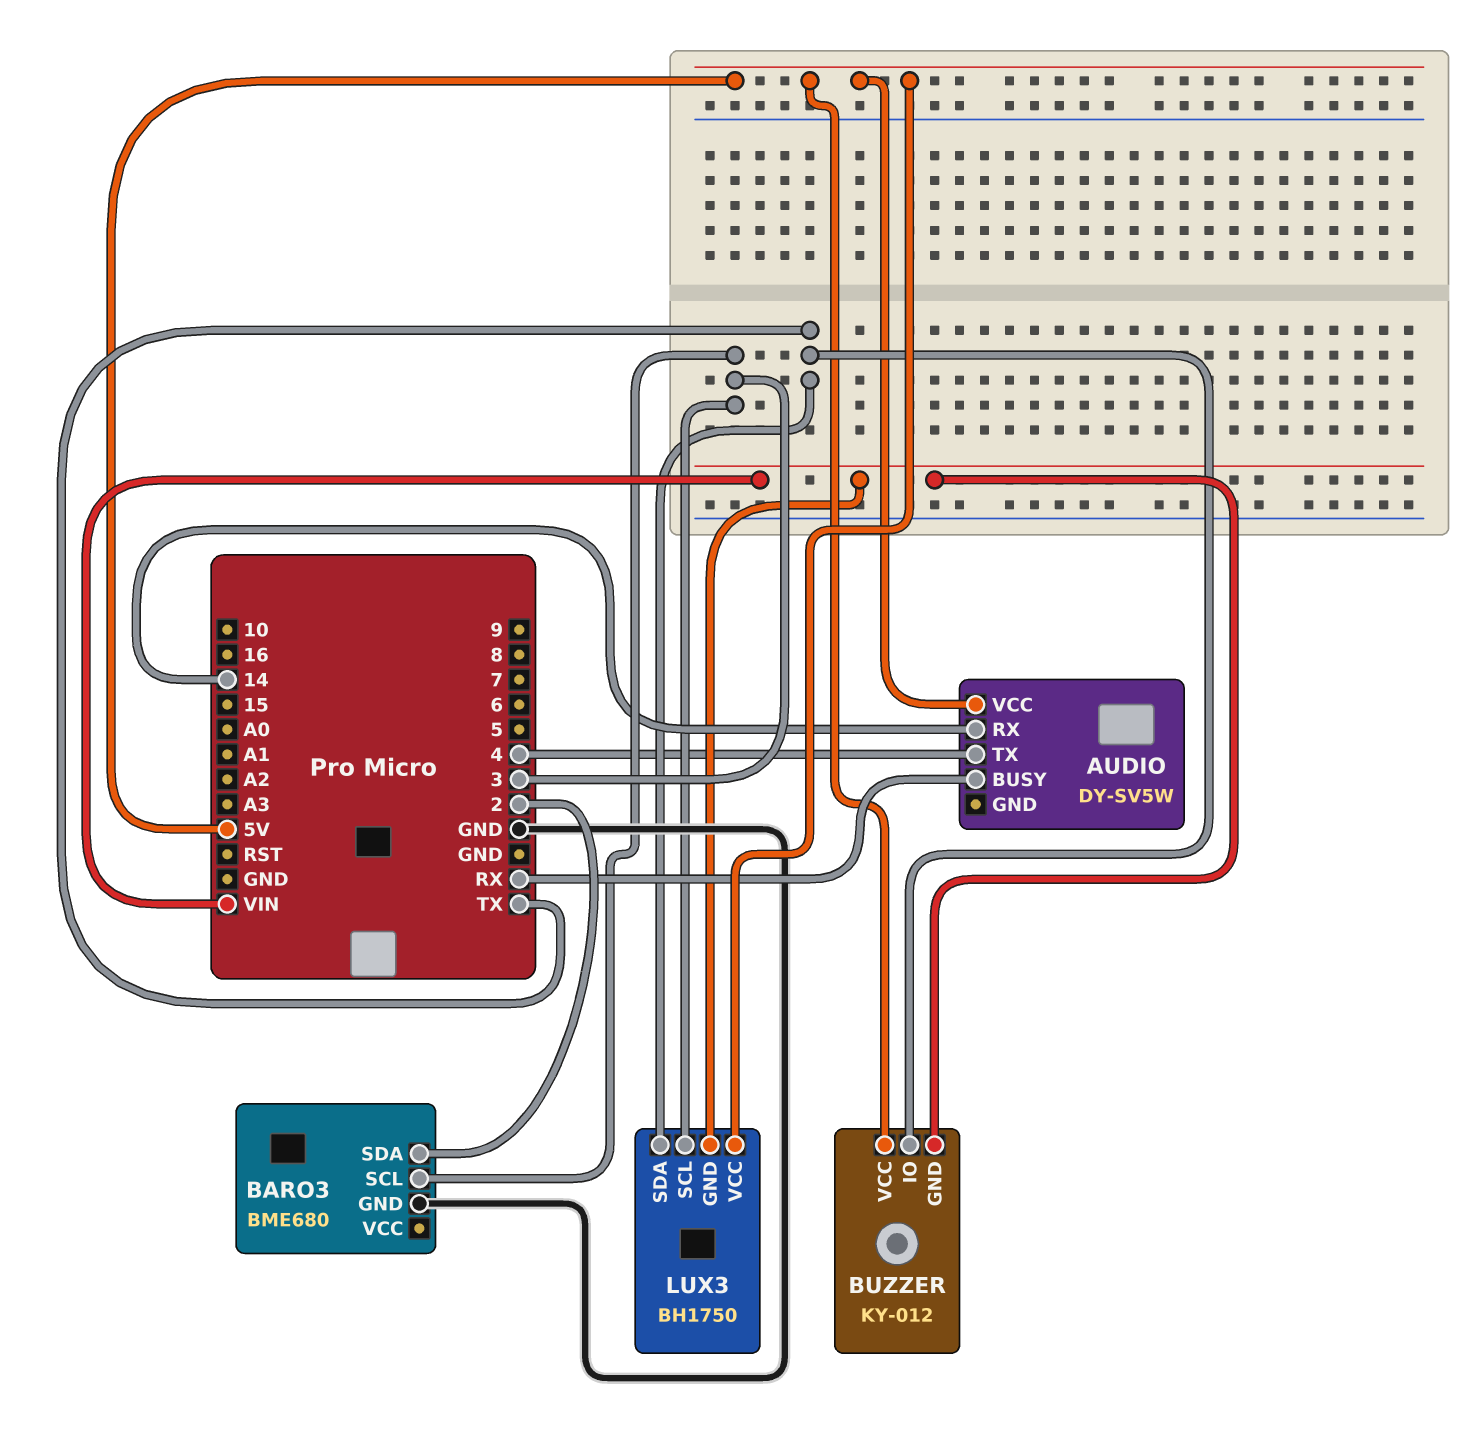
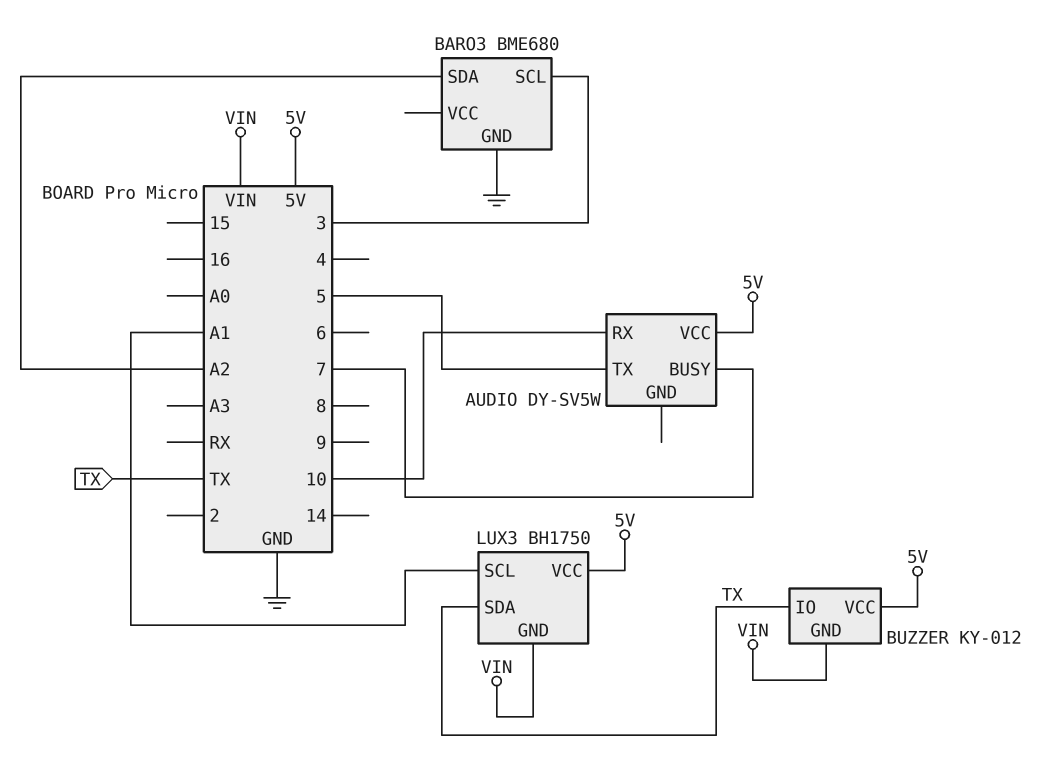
AUDIO pin BUSY: RX -> 7
AUDIO pin RX: 14 -> 10
AUDIO pin TX: 4 -> 5
BARO3 pin SDA: 2 -> A2
LUX3 pin SCL: 3 -> A1

